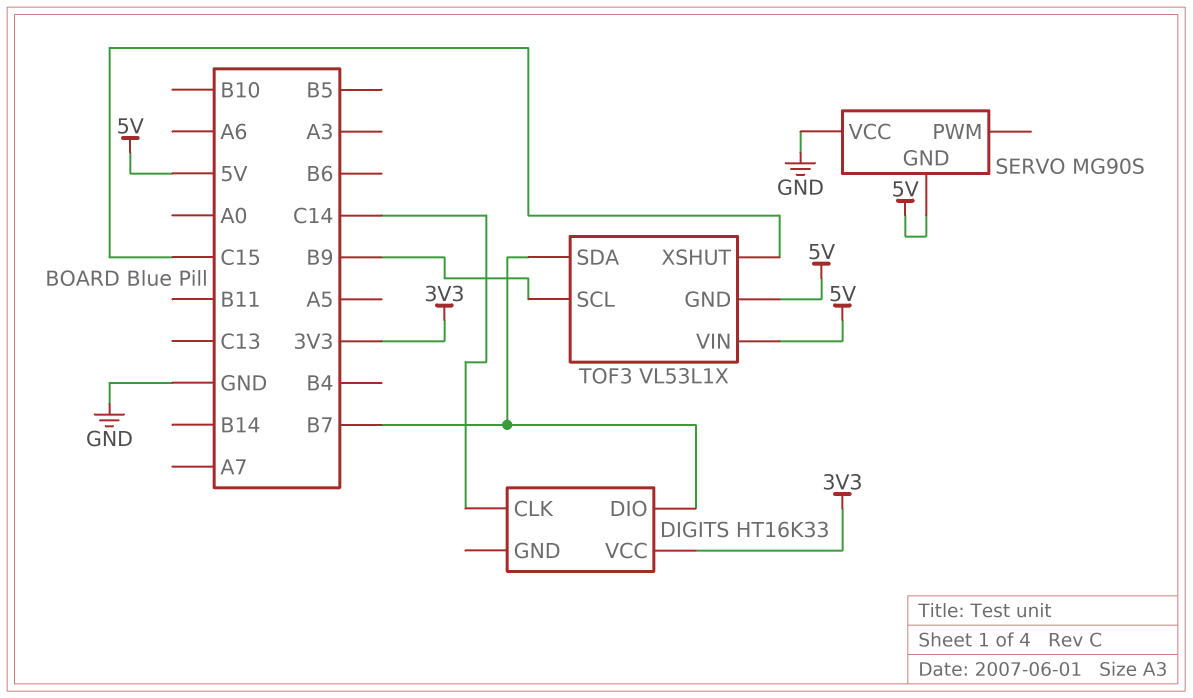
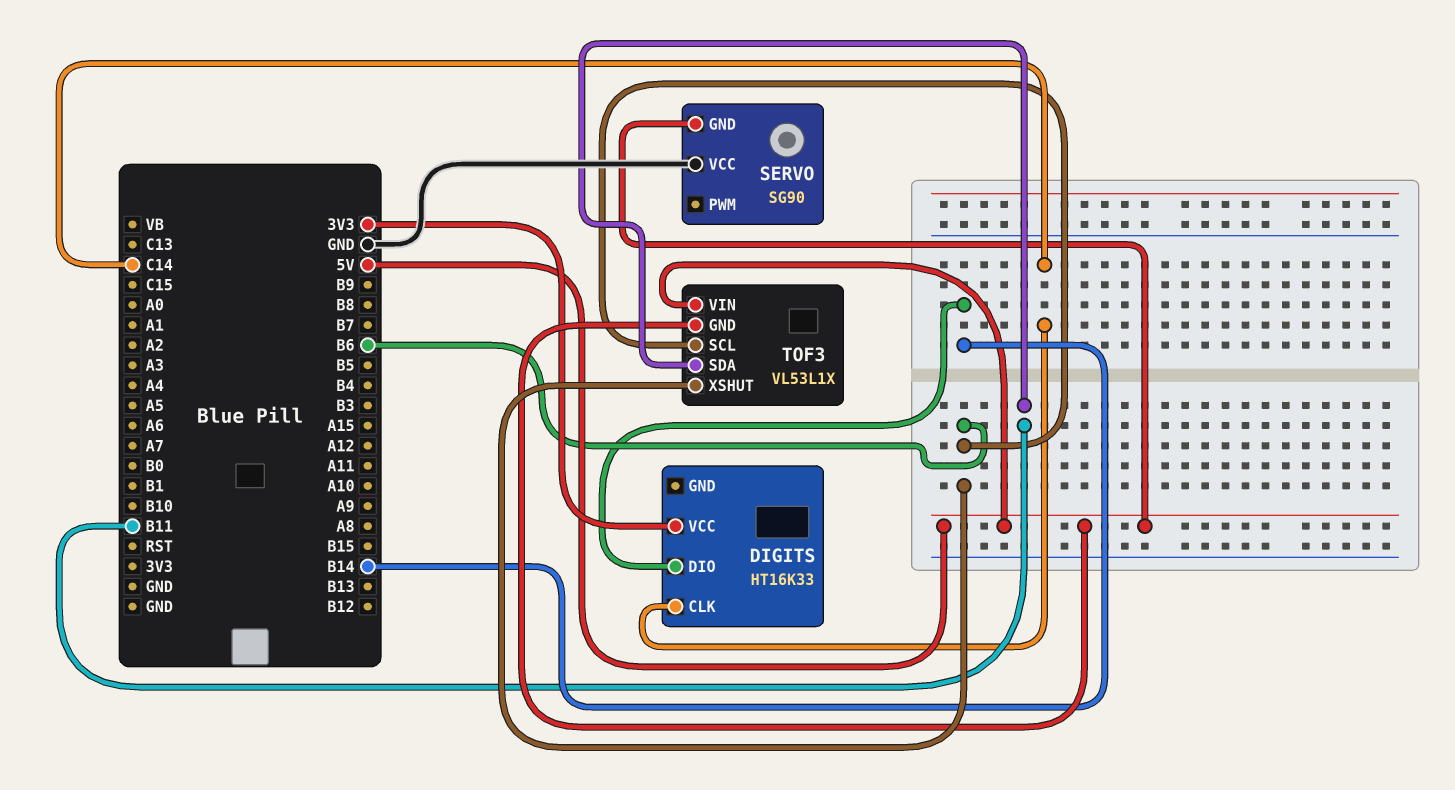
DIGITS pin DIO: B7 -> B14
SERVO: MG90S -> SG90
TOF3 pin SCL: B9 -> B6
TOF3 pin SDA: B7 -> B11
TOF3 pin XSHUT: C15 -> B6

